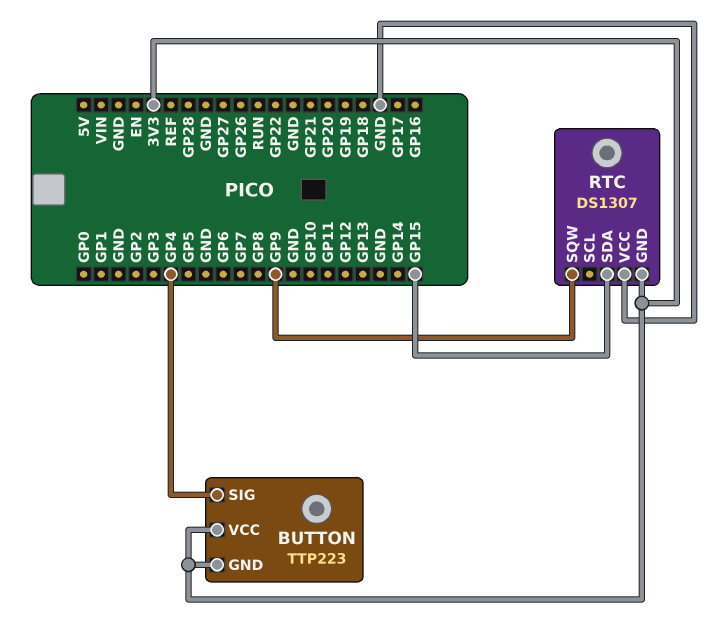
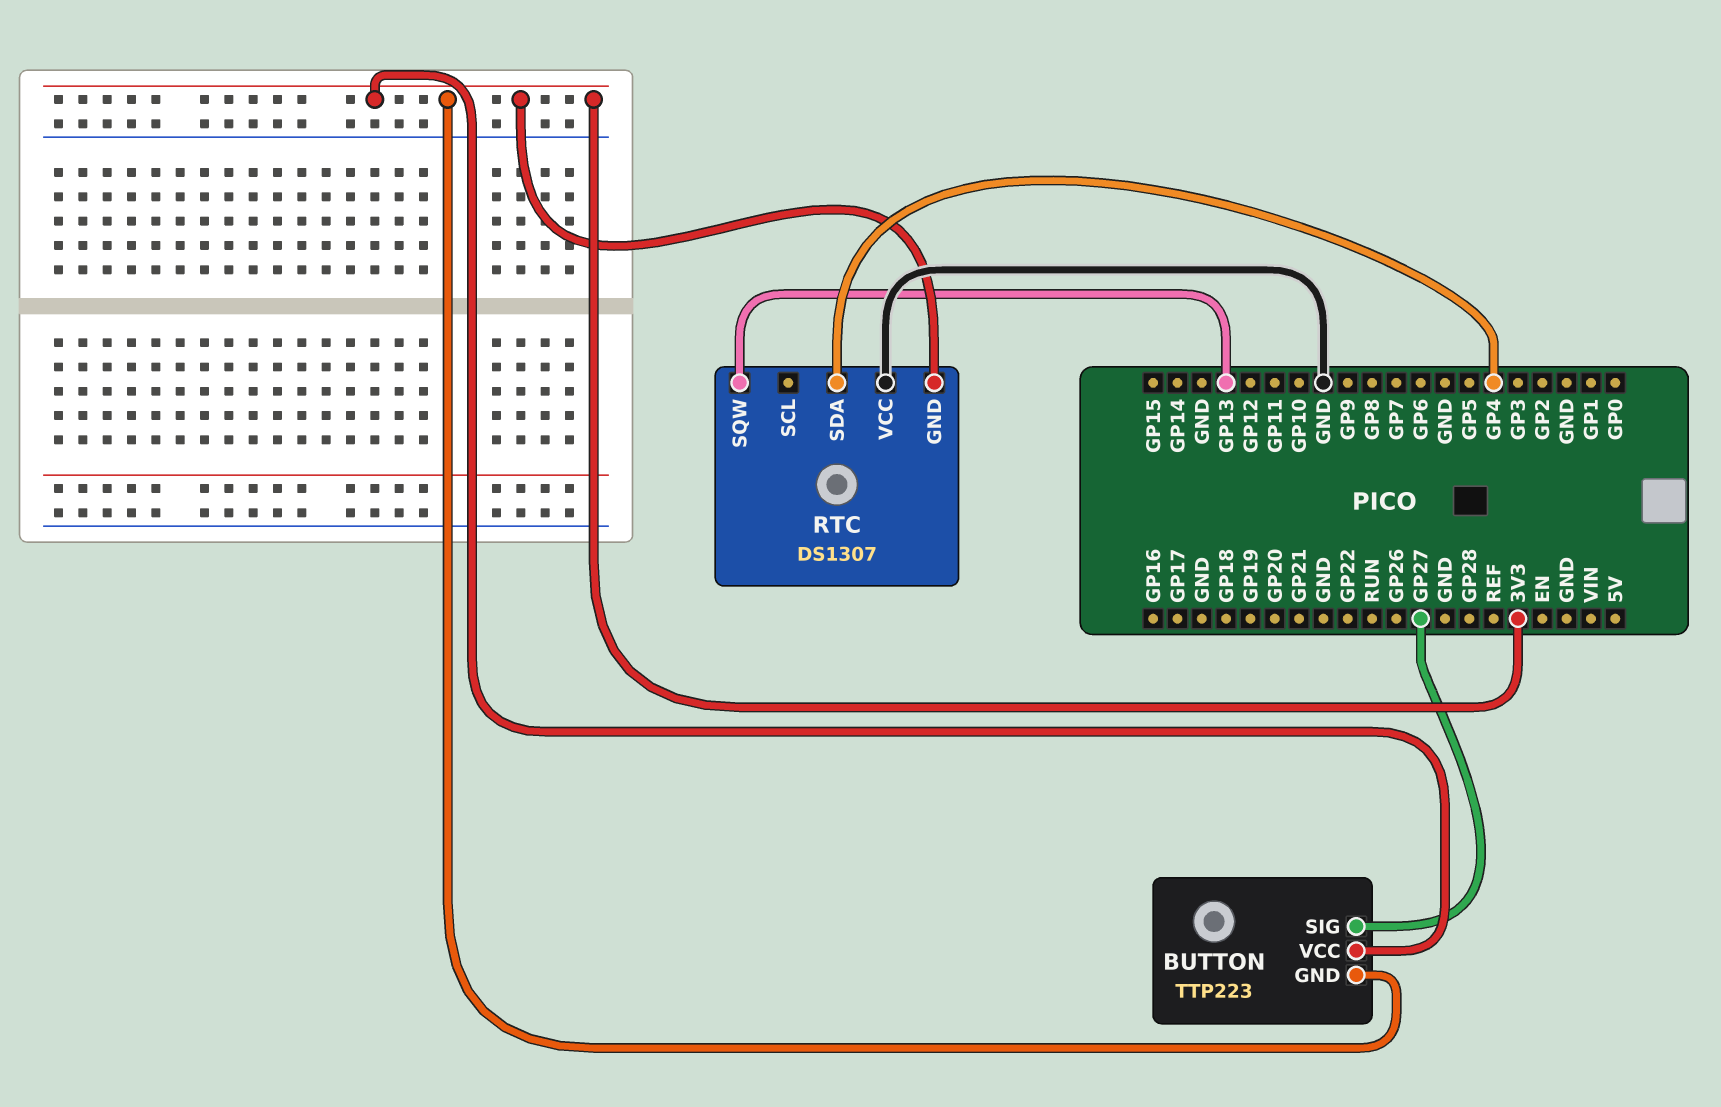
BUTTON pin SIG: GP4 -> GP27
RTC pin SDA: GP15 -> GP4
RTC pin SQW: GP9 -> GP13

